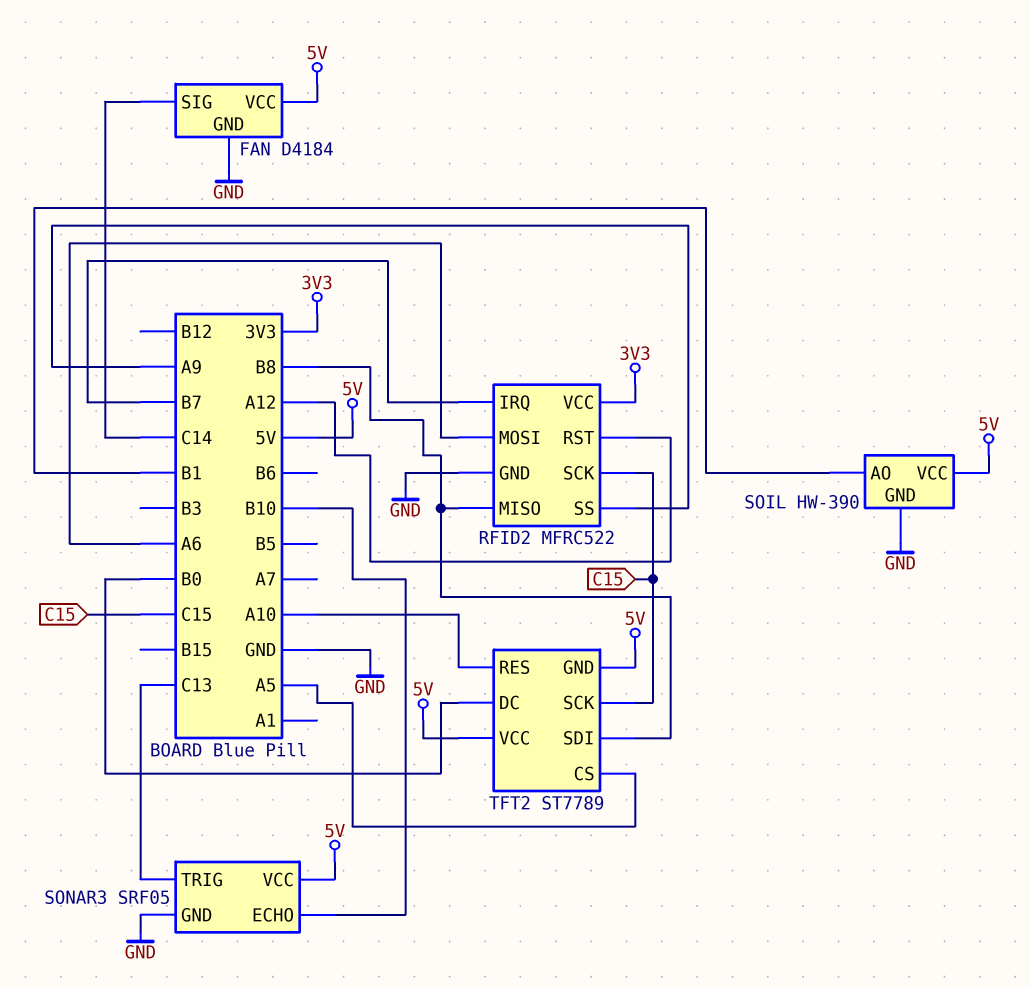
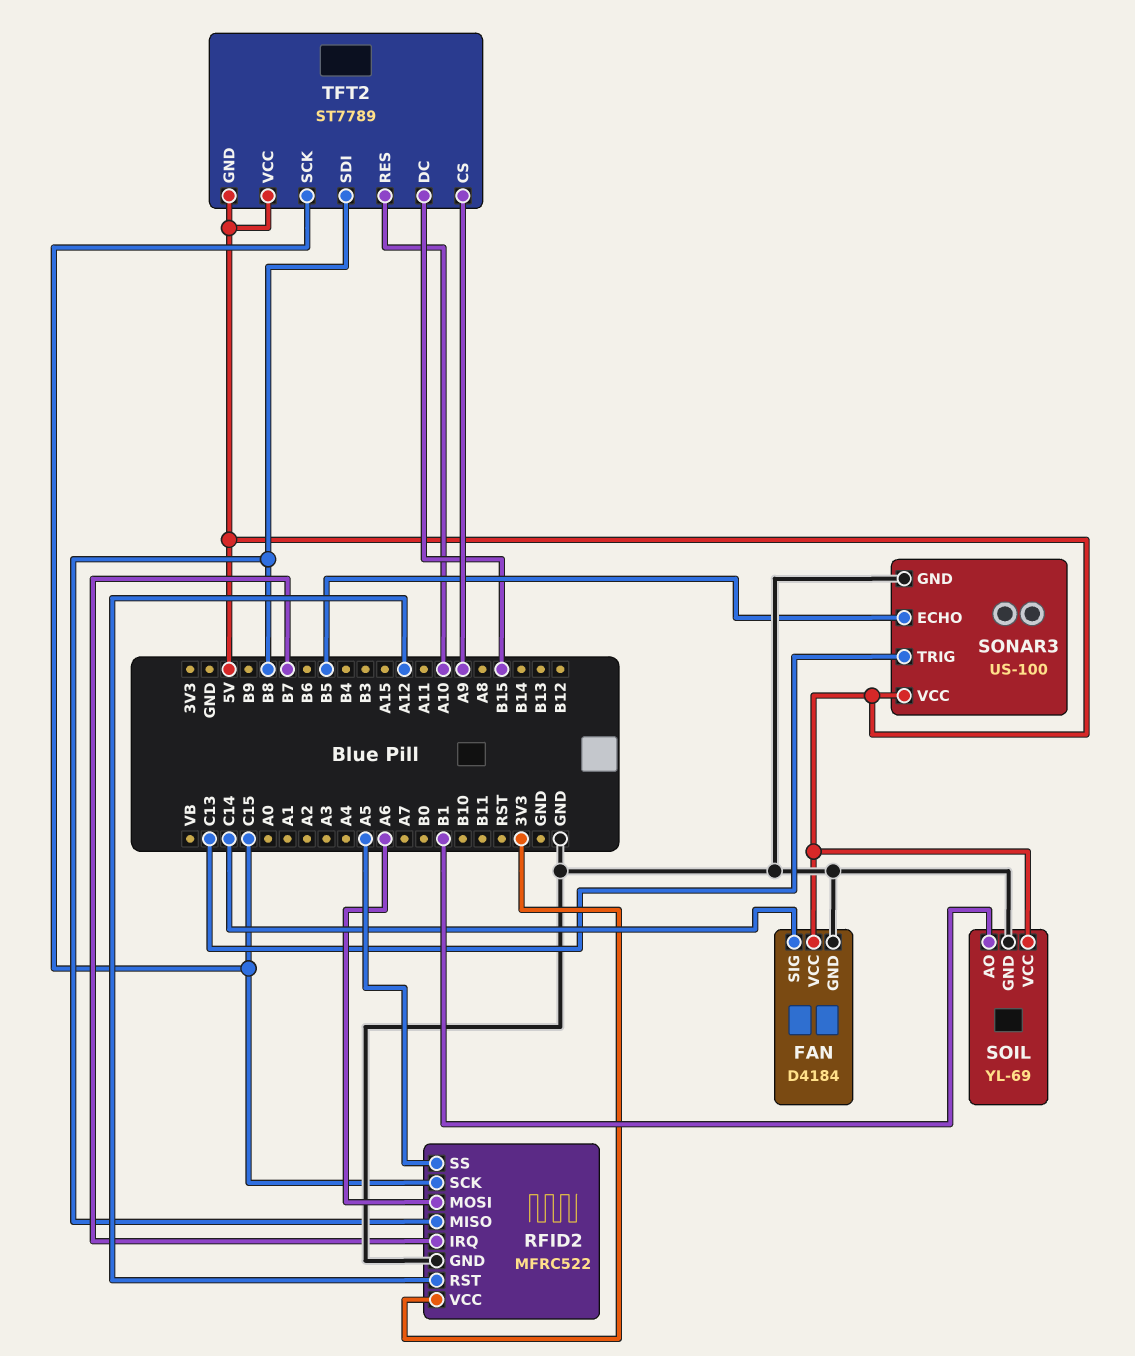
RFID2 pin SS: A9 -> A5
SOIL: HW-390 -> YL-69
SONAR3: SRF05 -> US-100
SONAR3 pin ECHO: B10 -> B5
TFT2 pin CS: A5 -> A9
TFT2 pin DC: B0 -> B15

